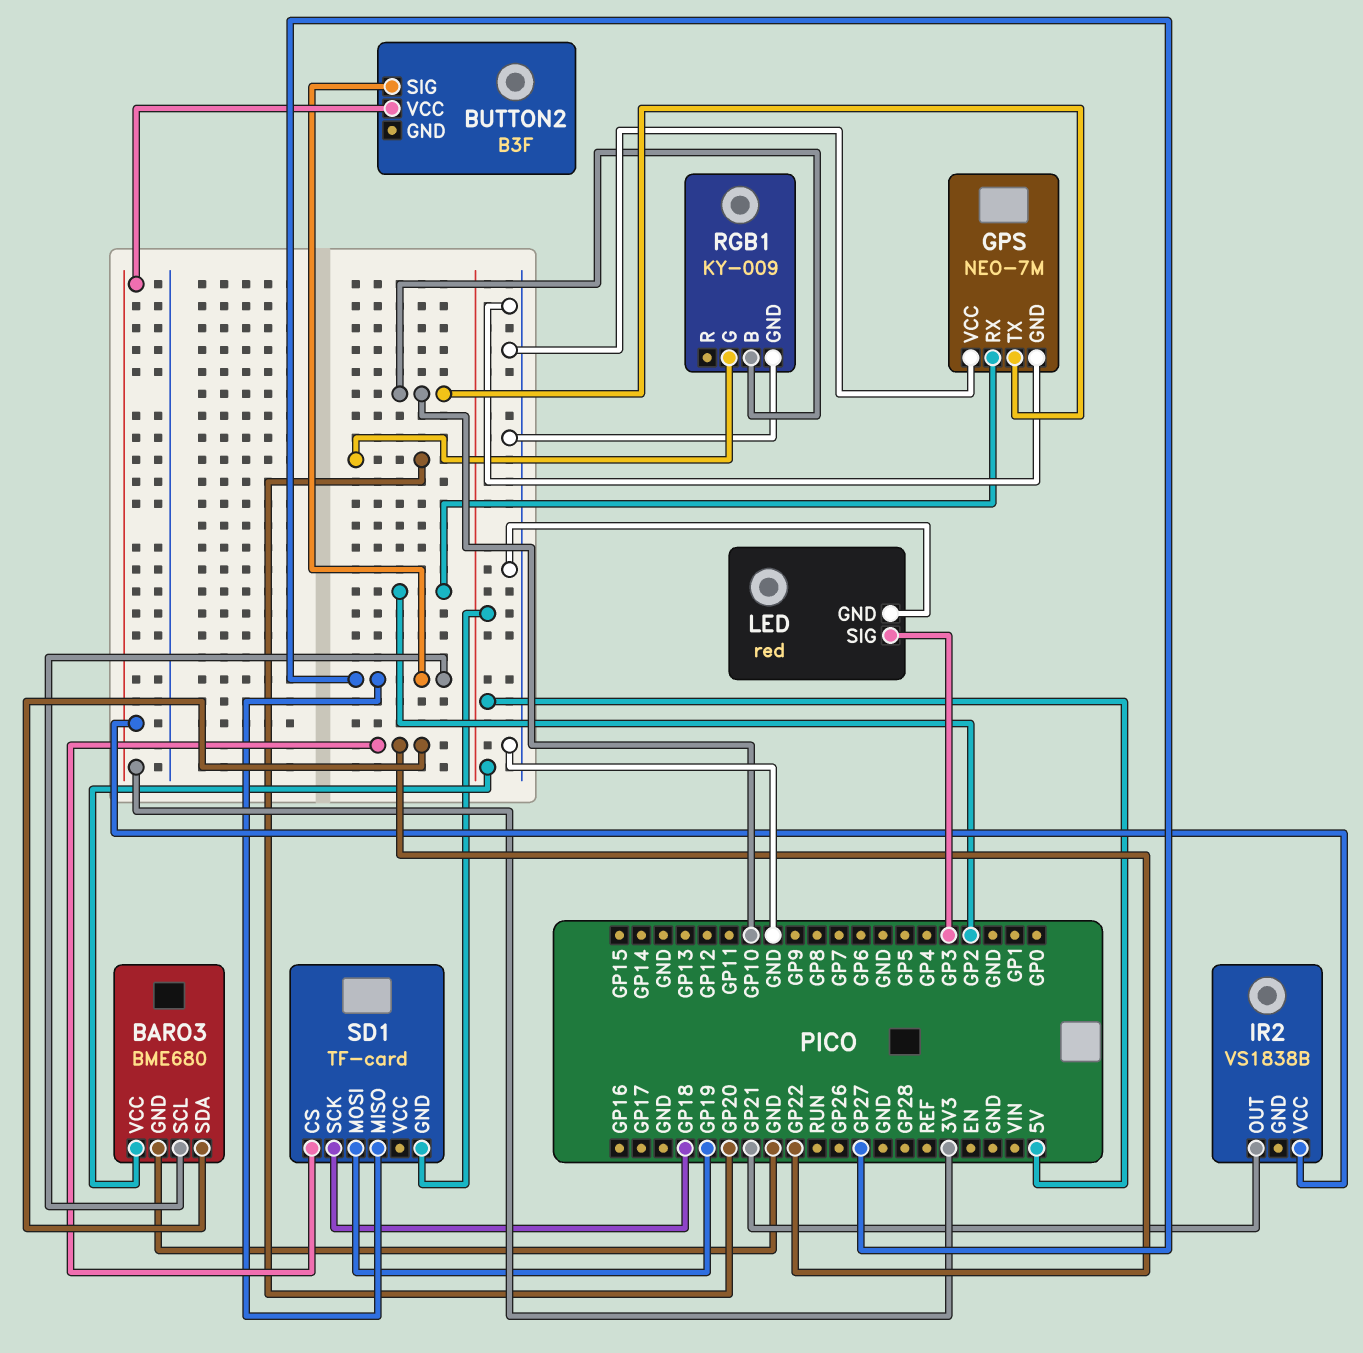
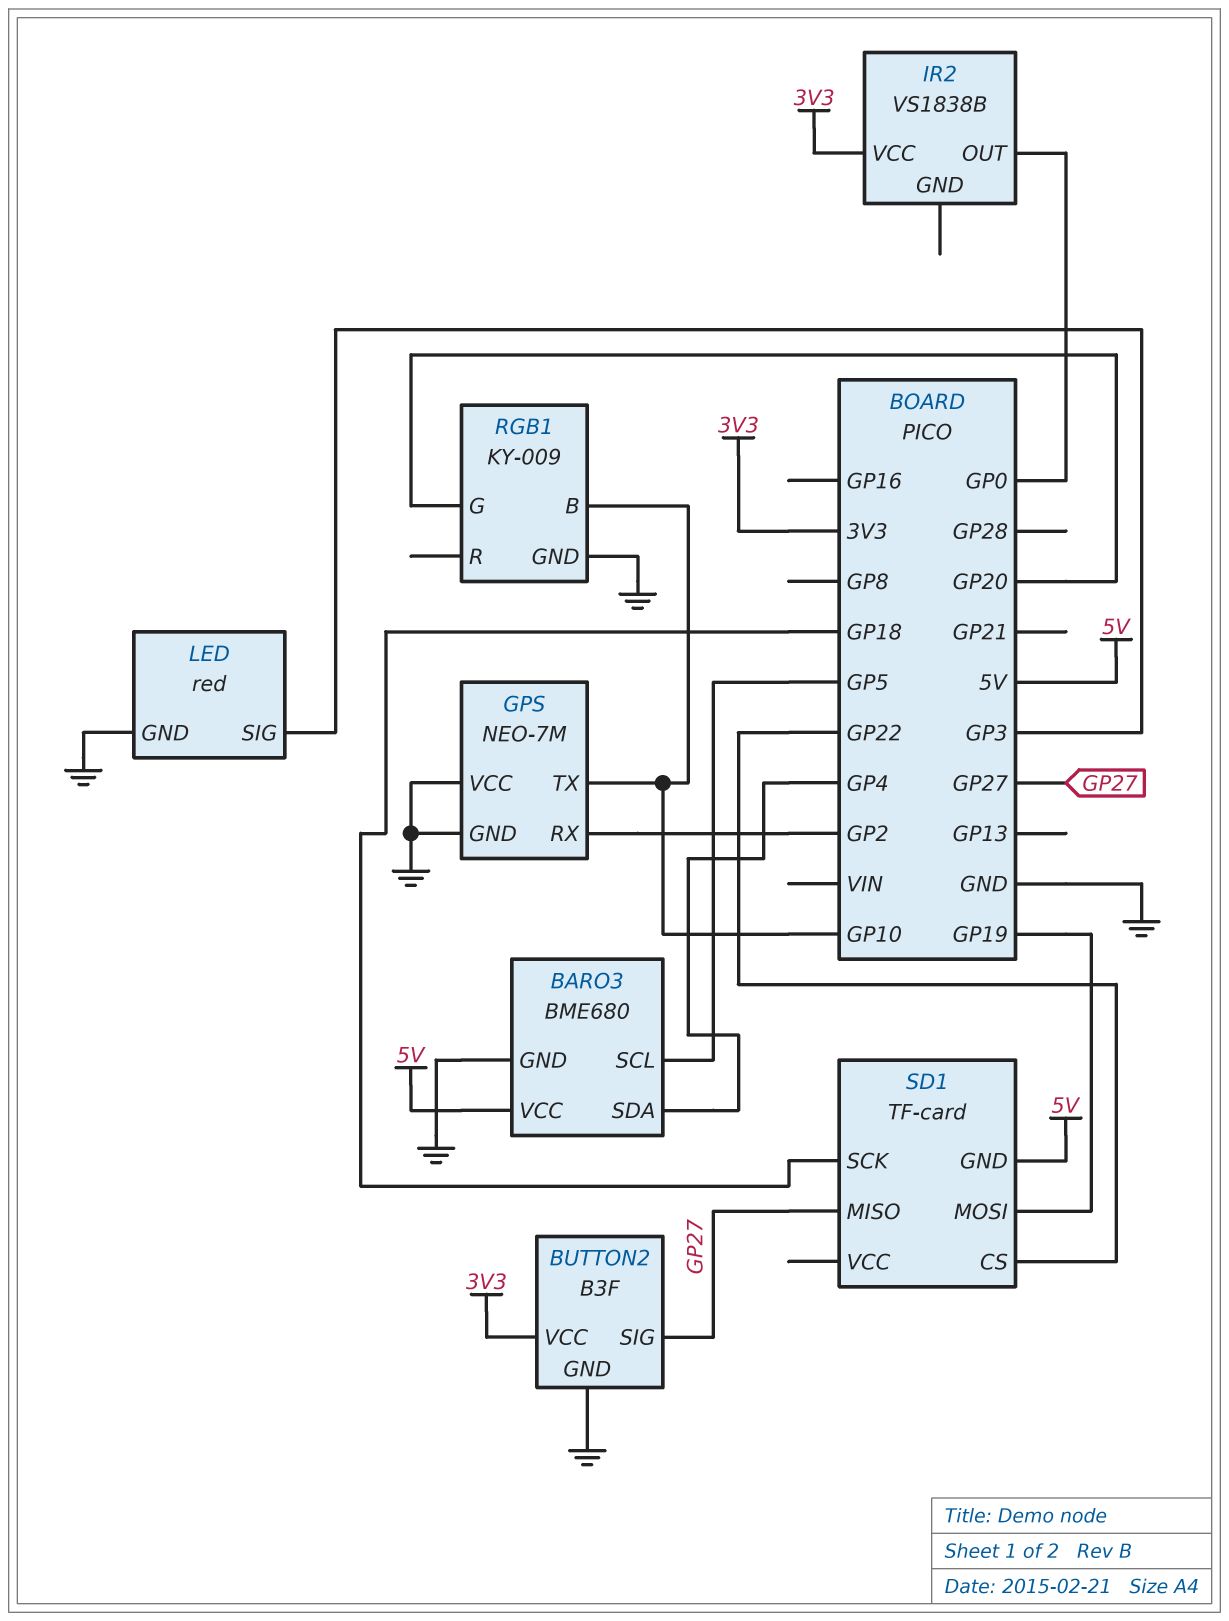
BARO3 pin SCL: GP27 -> GP5
BARO3 pin SDA: GP22 -> GP4
BUTTON2 pin GND: none -> GND
IR2 pin OUT: GP21 -> GP0

